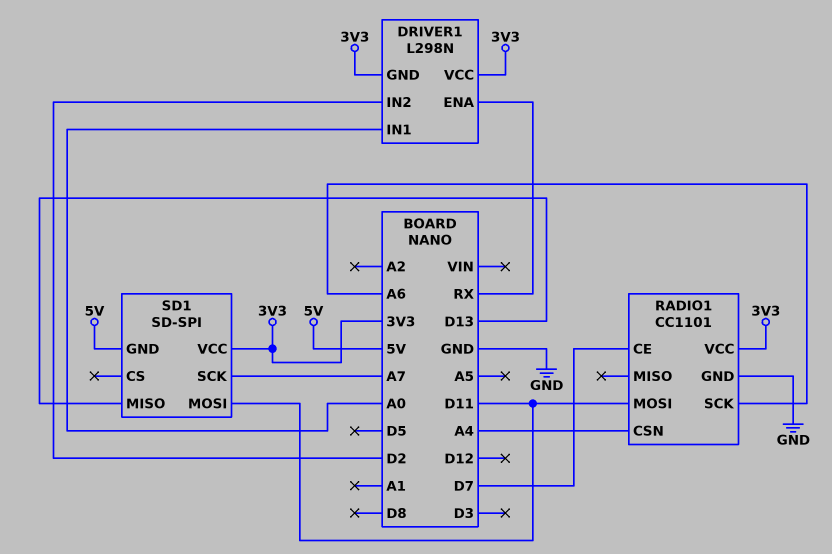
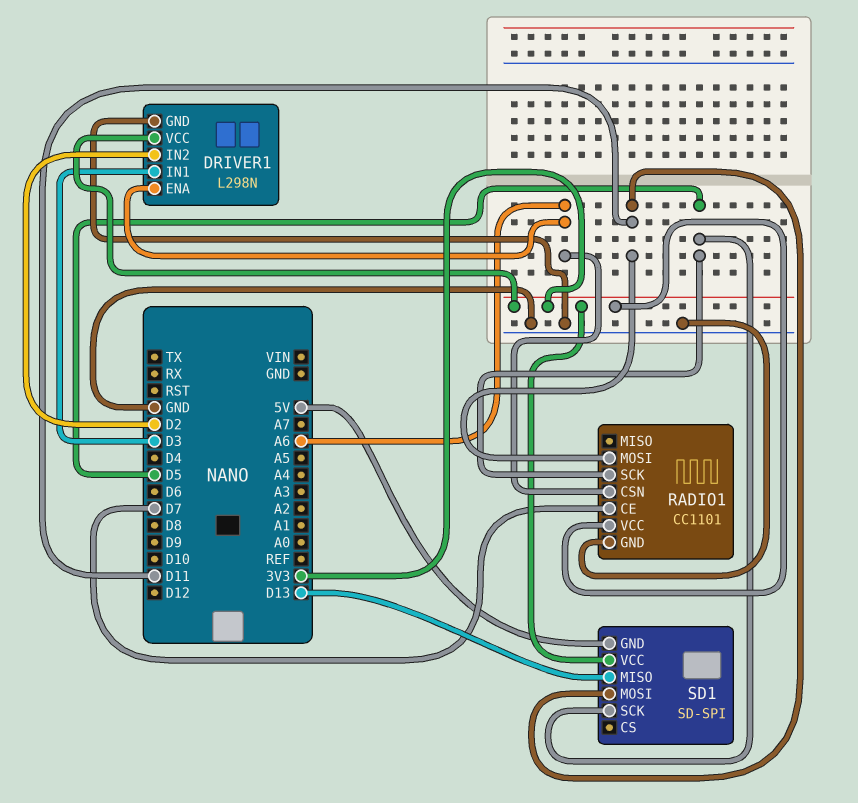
DRIVER1 pin ENA: RX -> A6
DRIVER1 pin GND: 3V3 -> GND
DRIVER1 pin IN1: A0 -> D3
RADIO1 pin CSN: A4 -> A6
RADIO1 pin SCK: A6 -> D5
SD1 pin SCK: A7 -> D5

